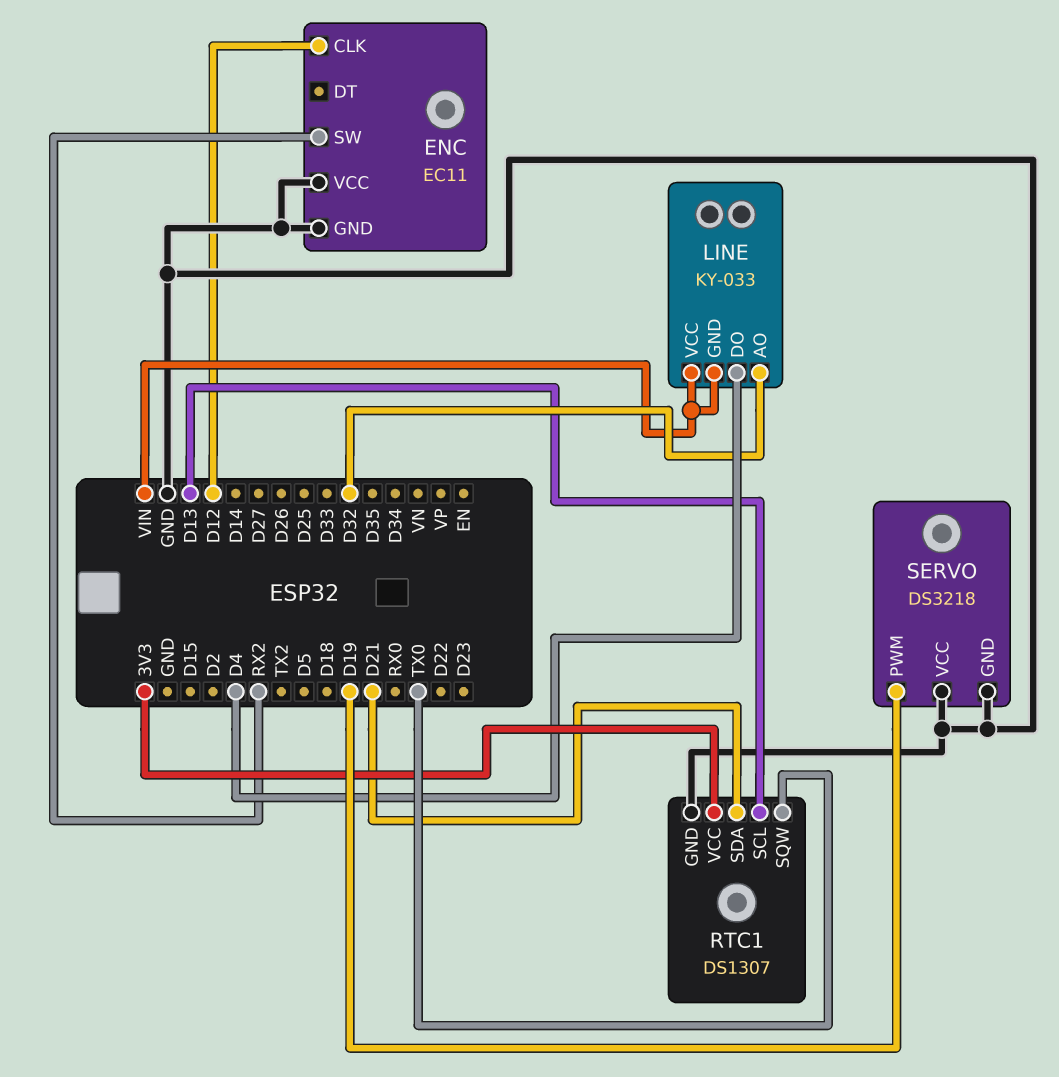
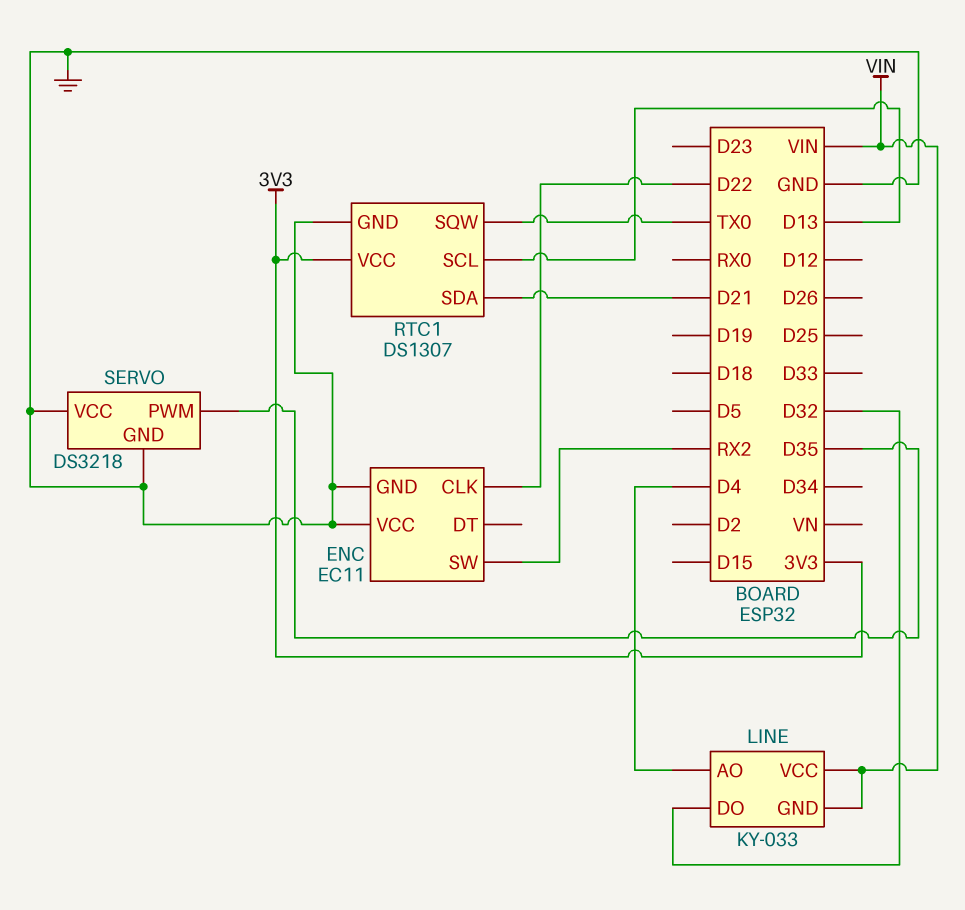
ENC pin CLK: D12 -> D22
LINE pin AO: D32 -> D4
LINE pin DO: D4 -> D32
SERVO pin PWM: D19 -> D35

